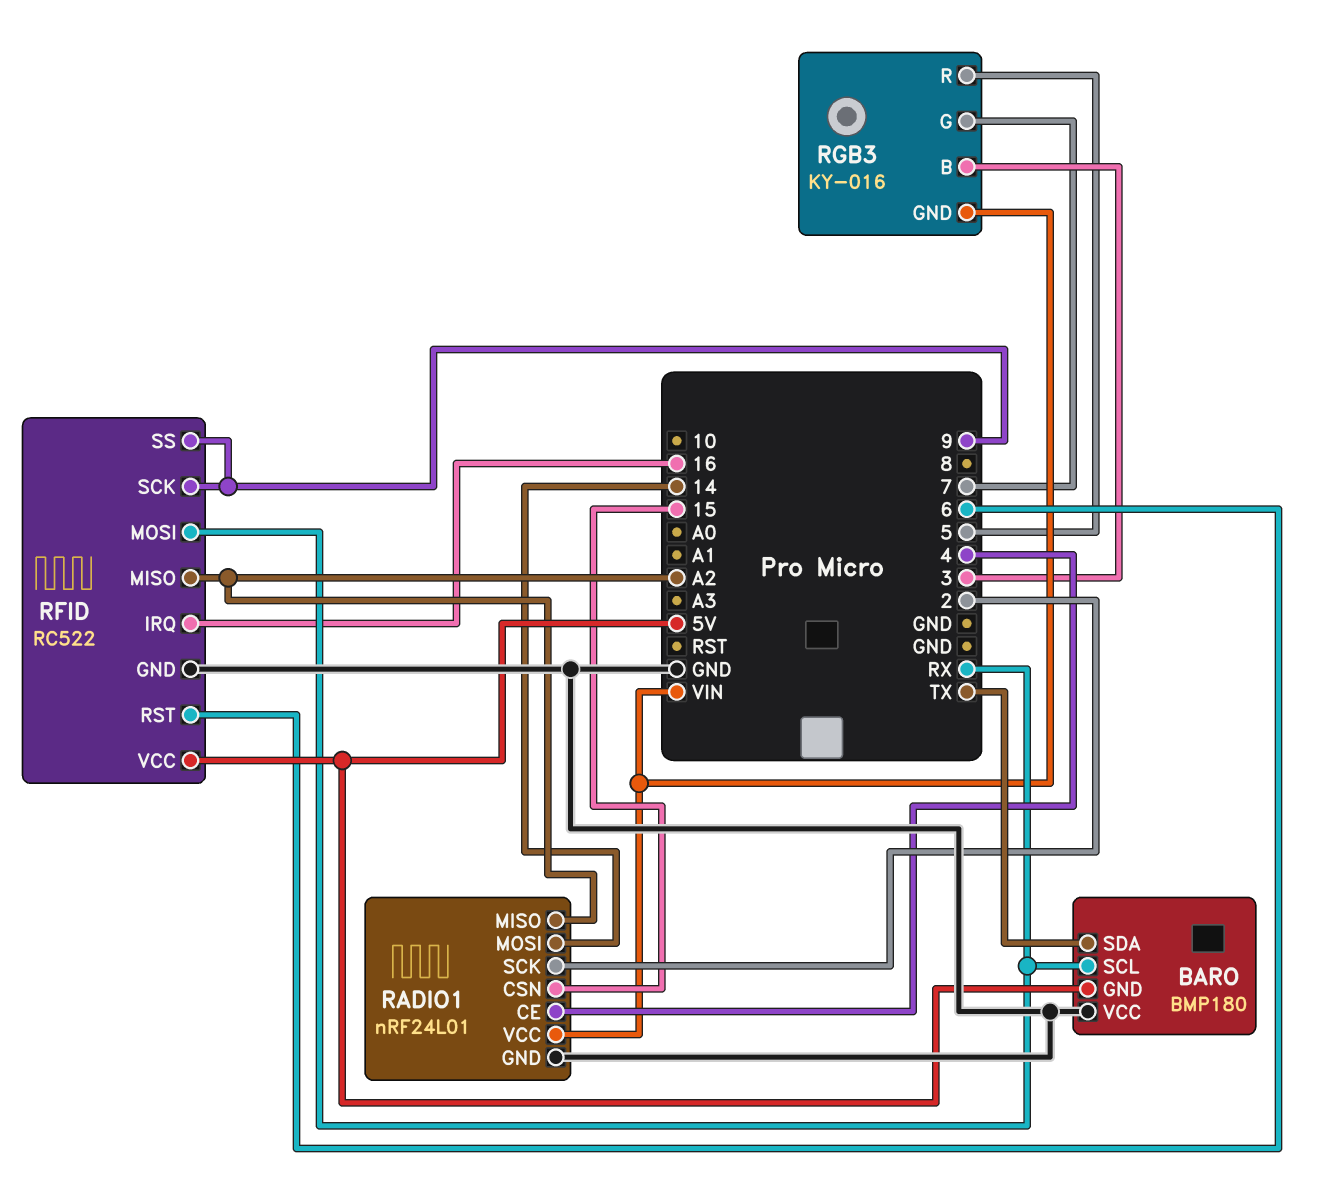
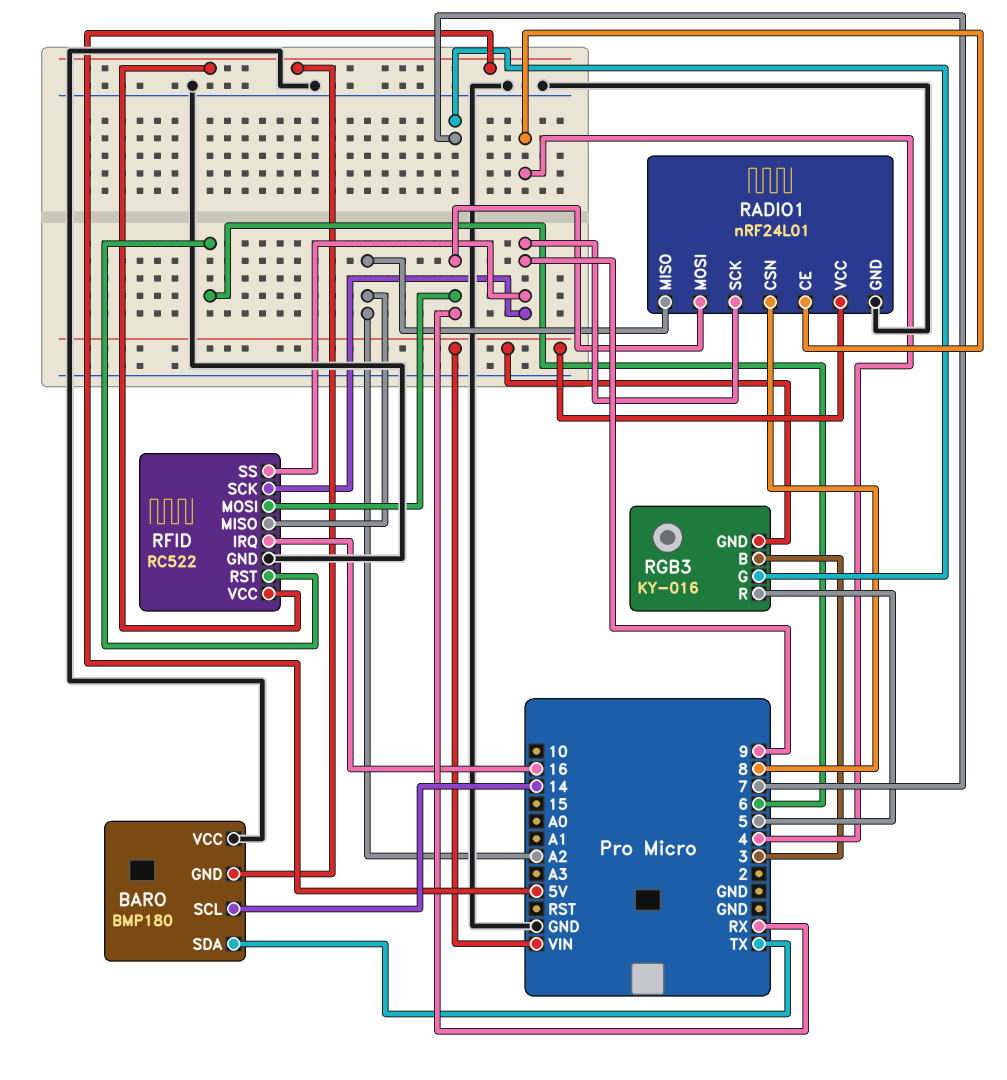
BARO pin SCL: RX -> 14
RADIO1 pin CSN: 15 -> 8
RADIO1 pin MOSI: 14 -> RX
RADIO1 pin SCK: 2 -> 9

